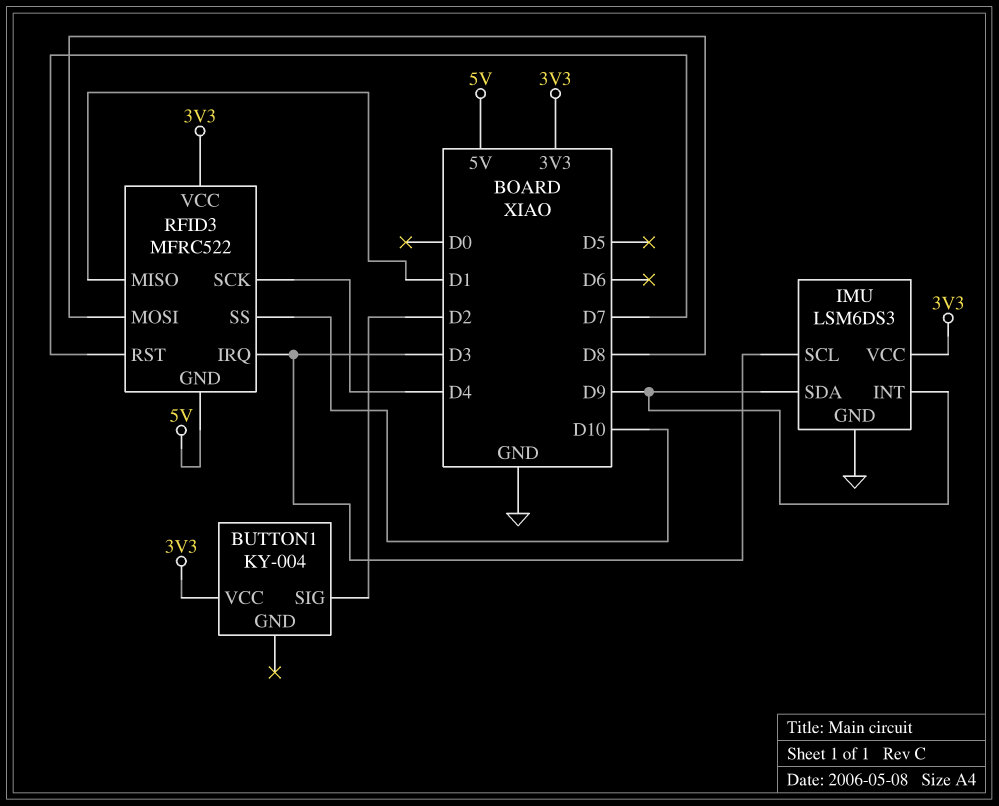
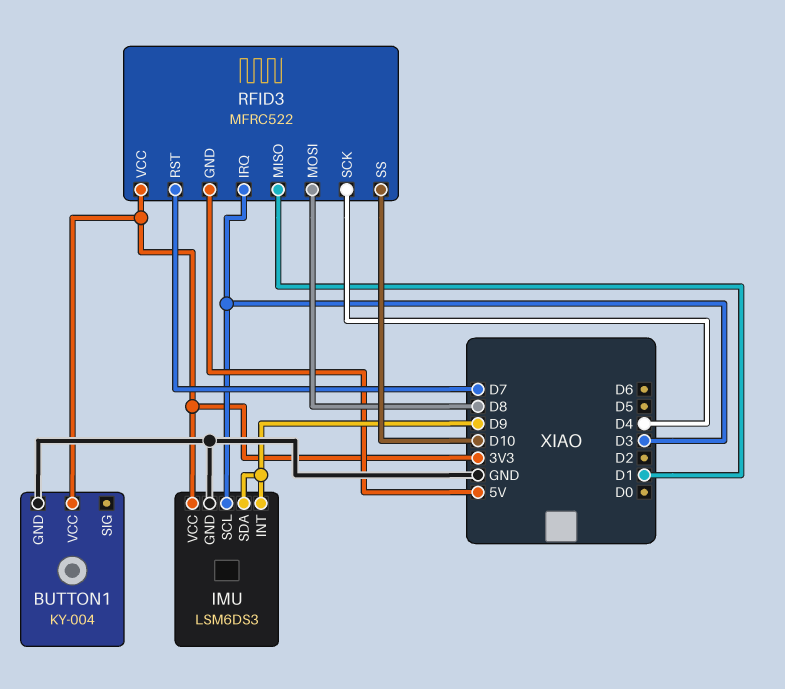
BUTTON1 pin GND: none -> GND
BUTTON1 pin SIG: D2 -> none

